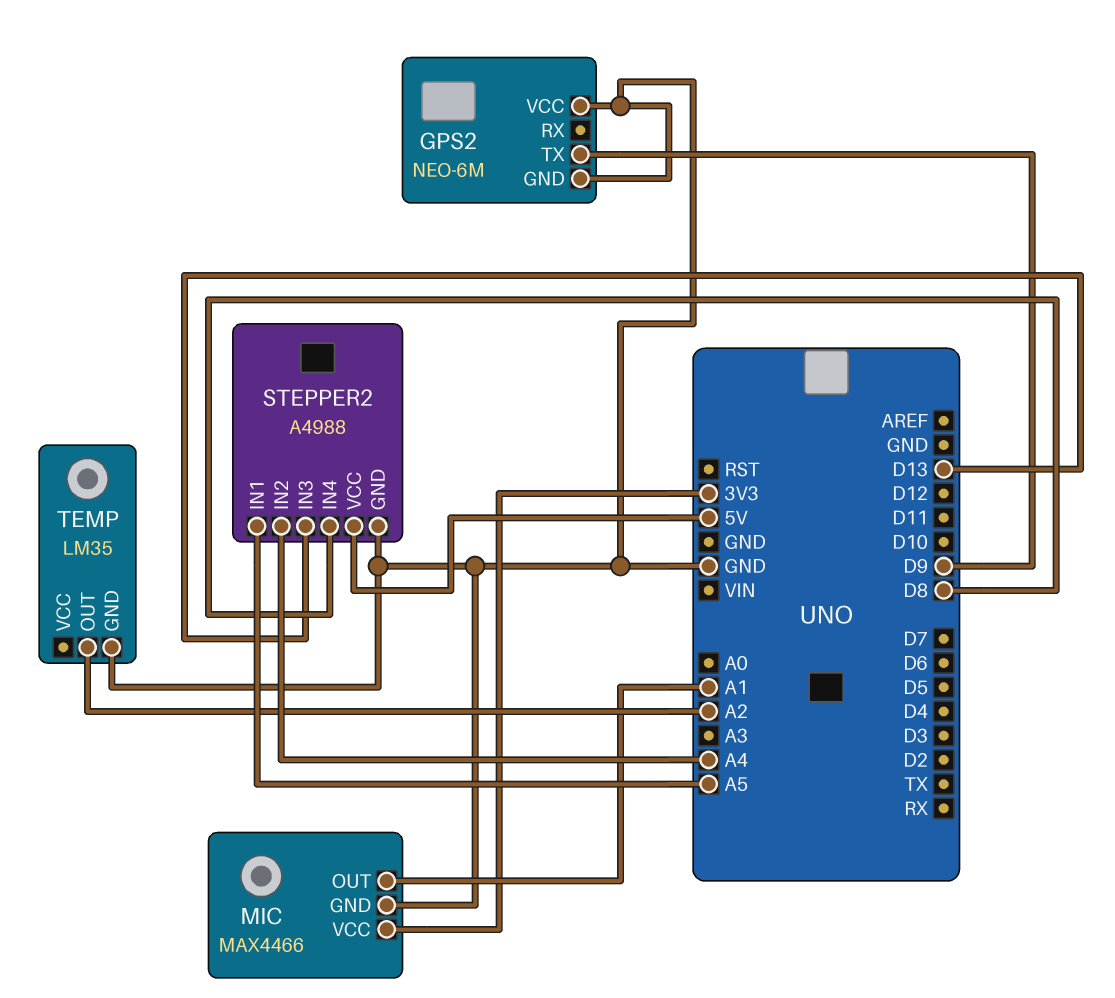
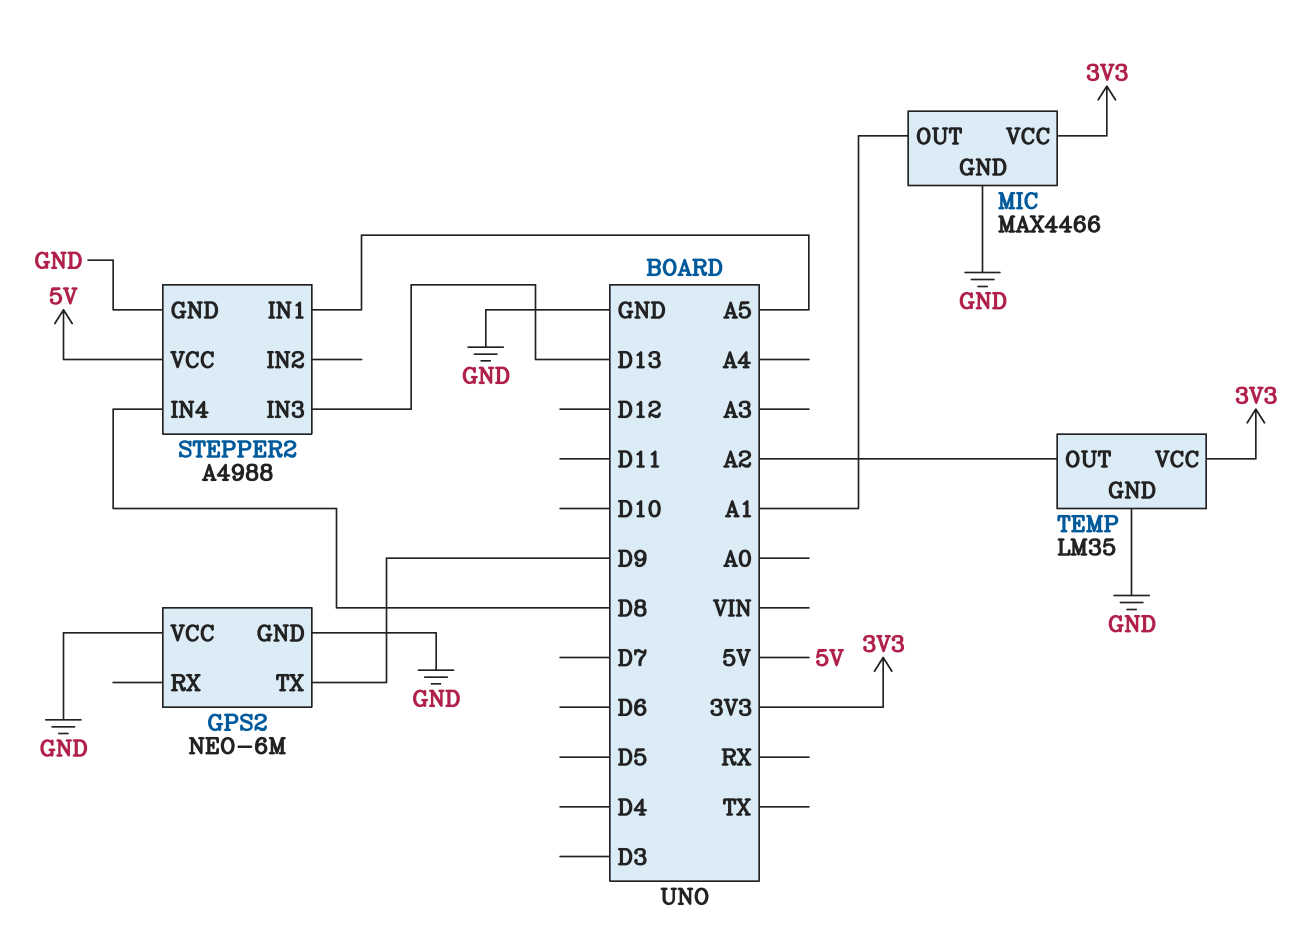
STEPPER2 pin IN2: A4 -> none
TEMP pin VCC: none -> 3V3

